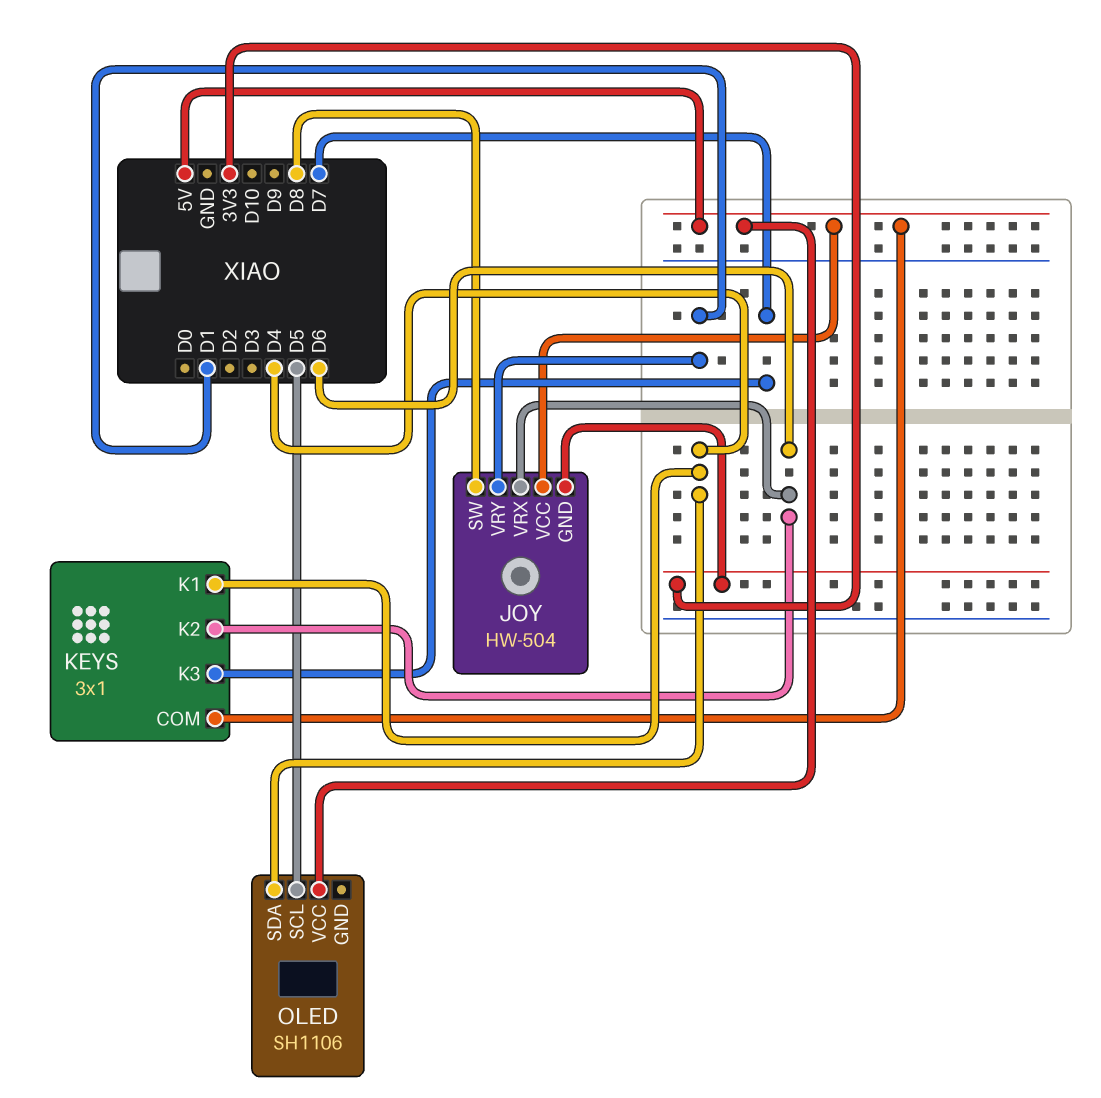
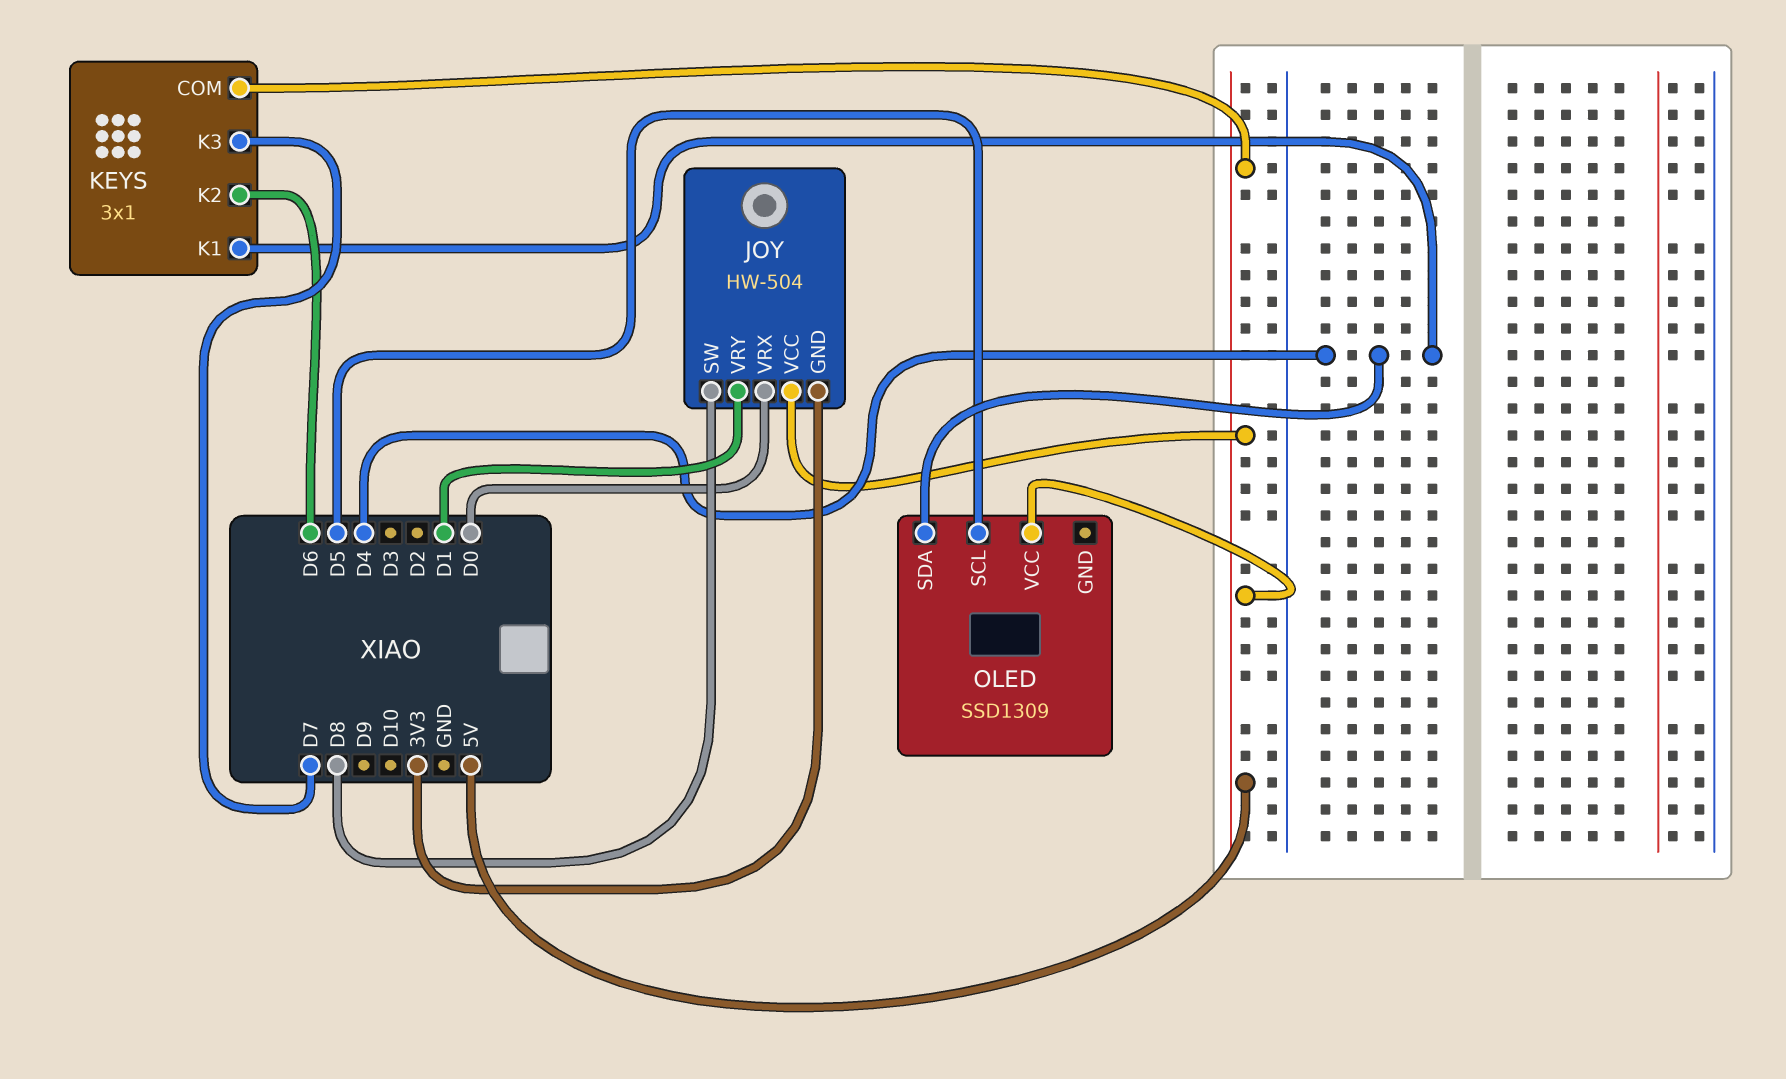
JOY pin VRX: D6 -> D0
OLED: SH1106 -> SSD1309

